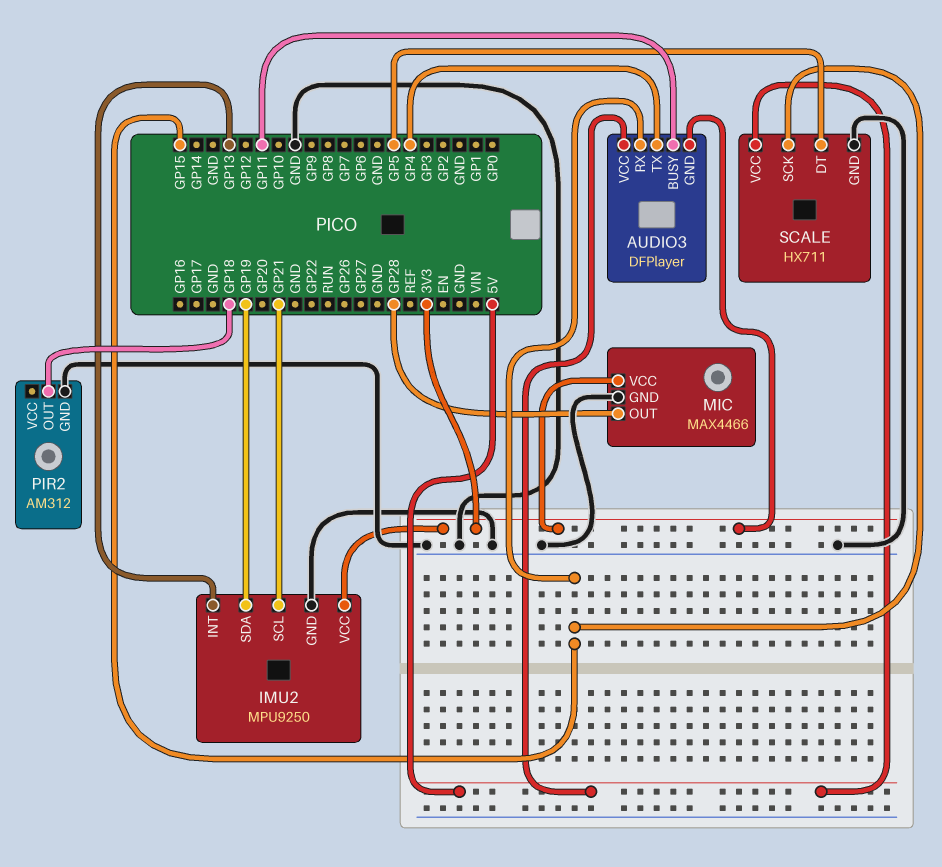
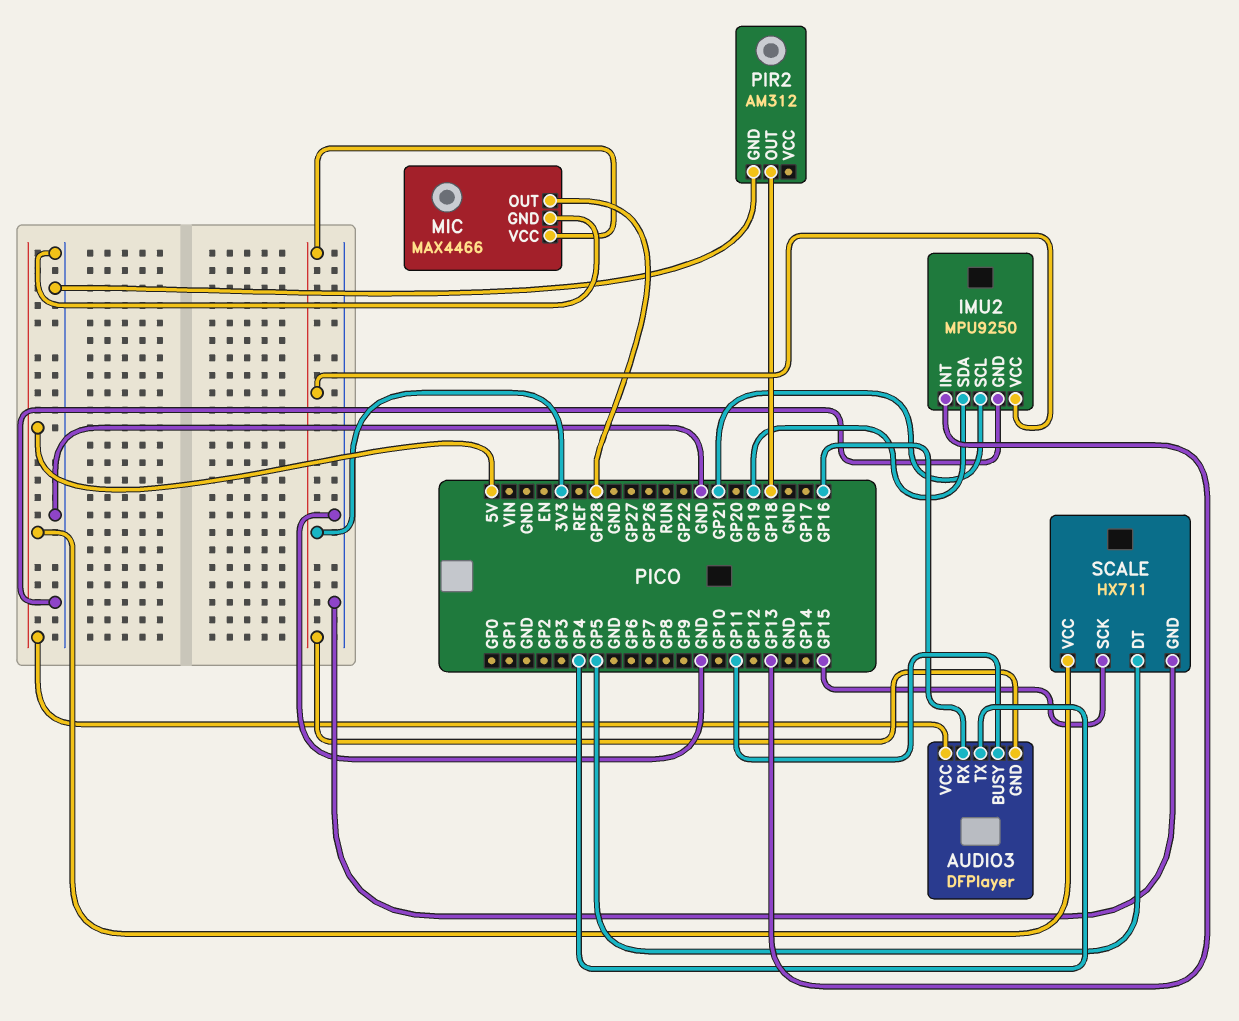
AUDIO3 pin RX: GP15 -> GP16

